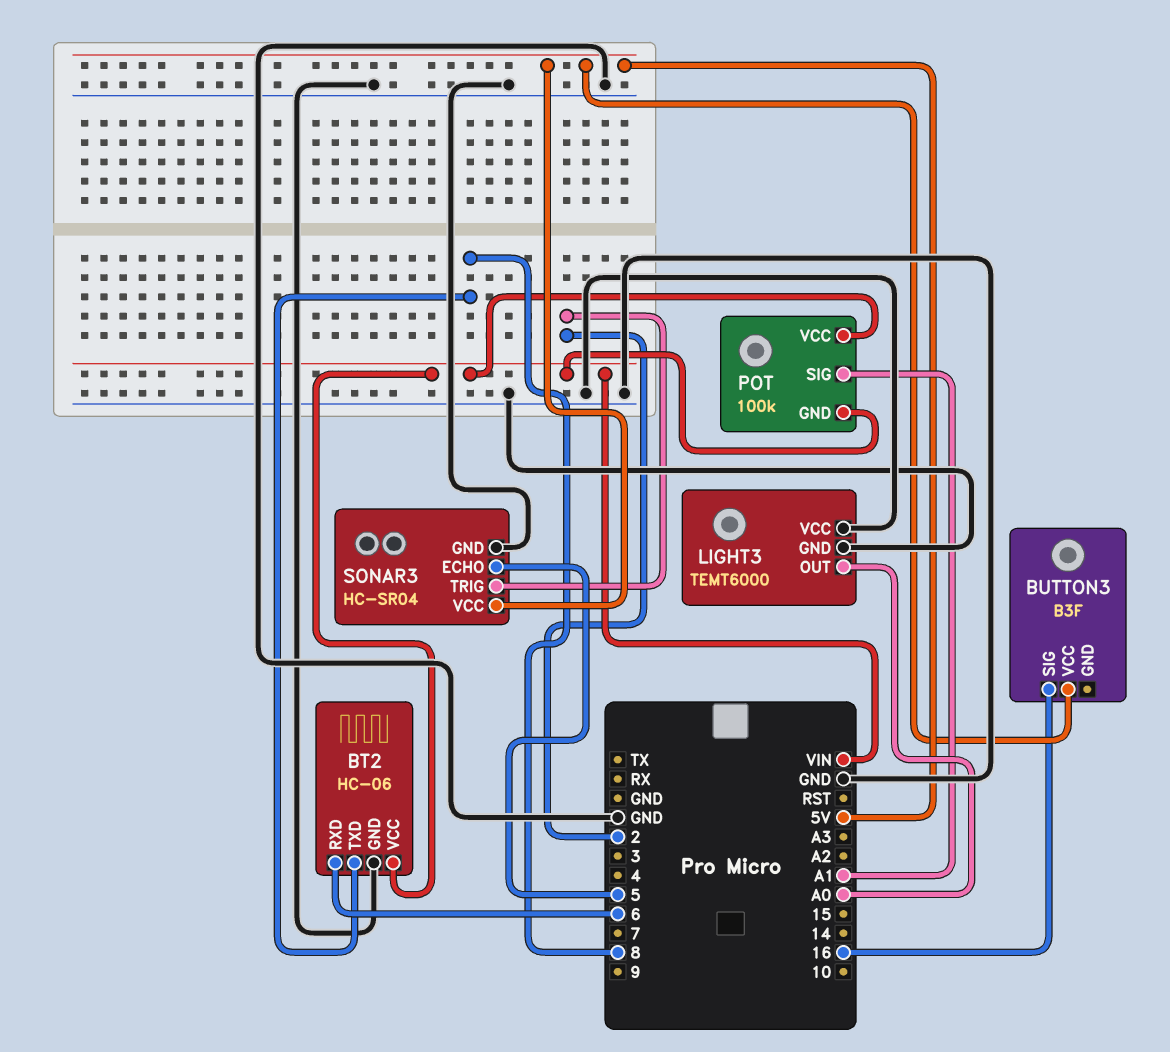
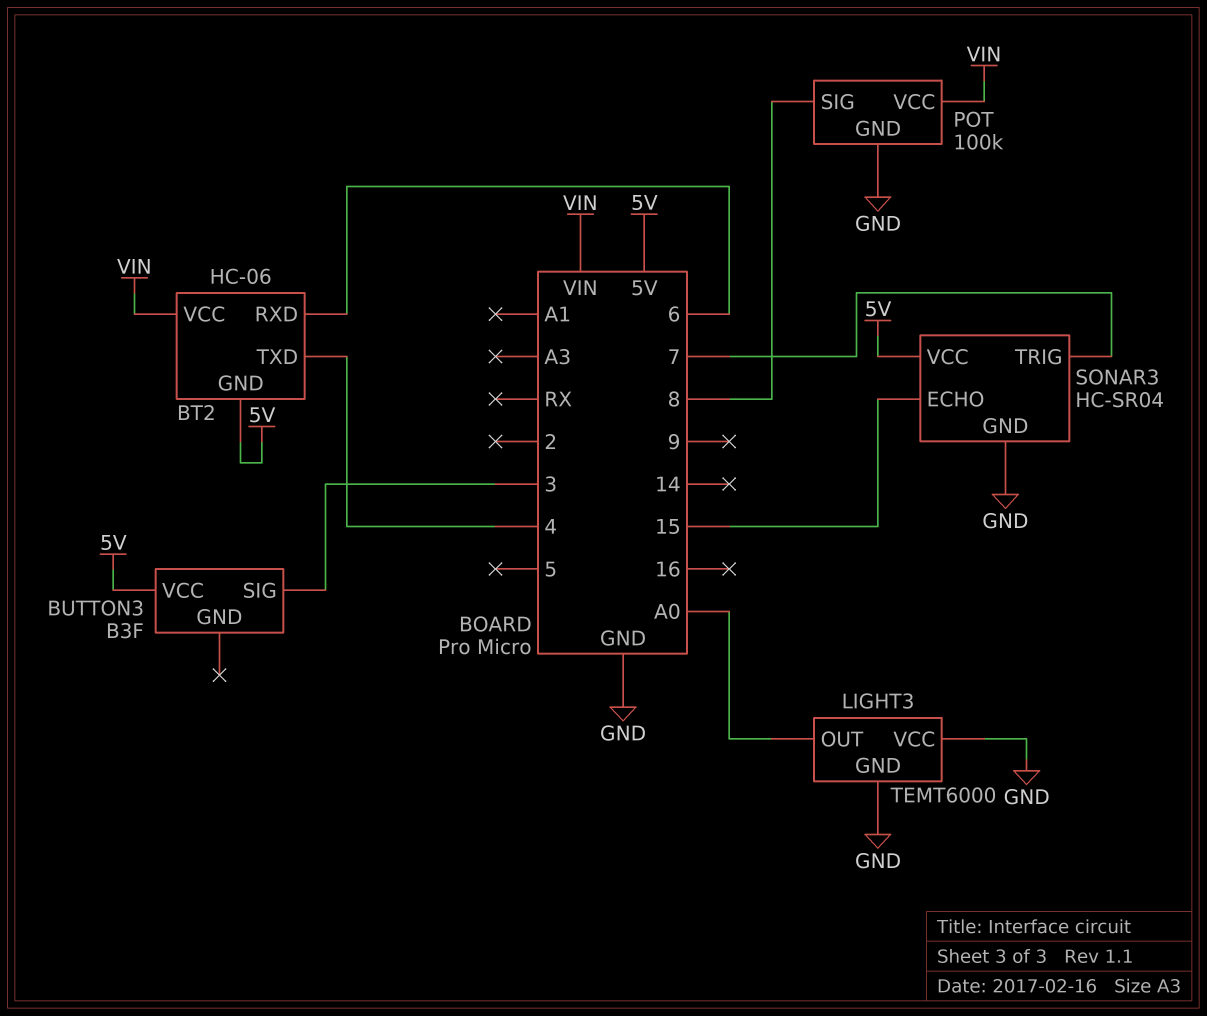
BT2 pin GND: GND -> 5V
BT2 pin TXD: 8 -> 4
BUTTON3 pin SIG: 16 -> 3
POT pin GND: VIN -> GND
POT pin SIG: A1 -> 8
SONAR3 pin ECHO: 5 -> 15
SONAR3 pin TRIG: 2 -> 7

